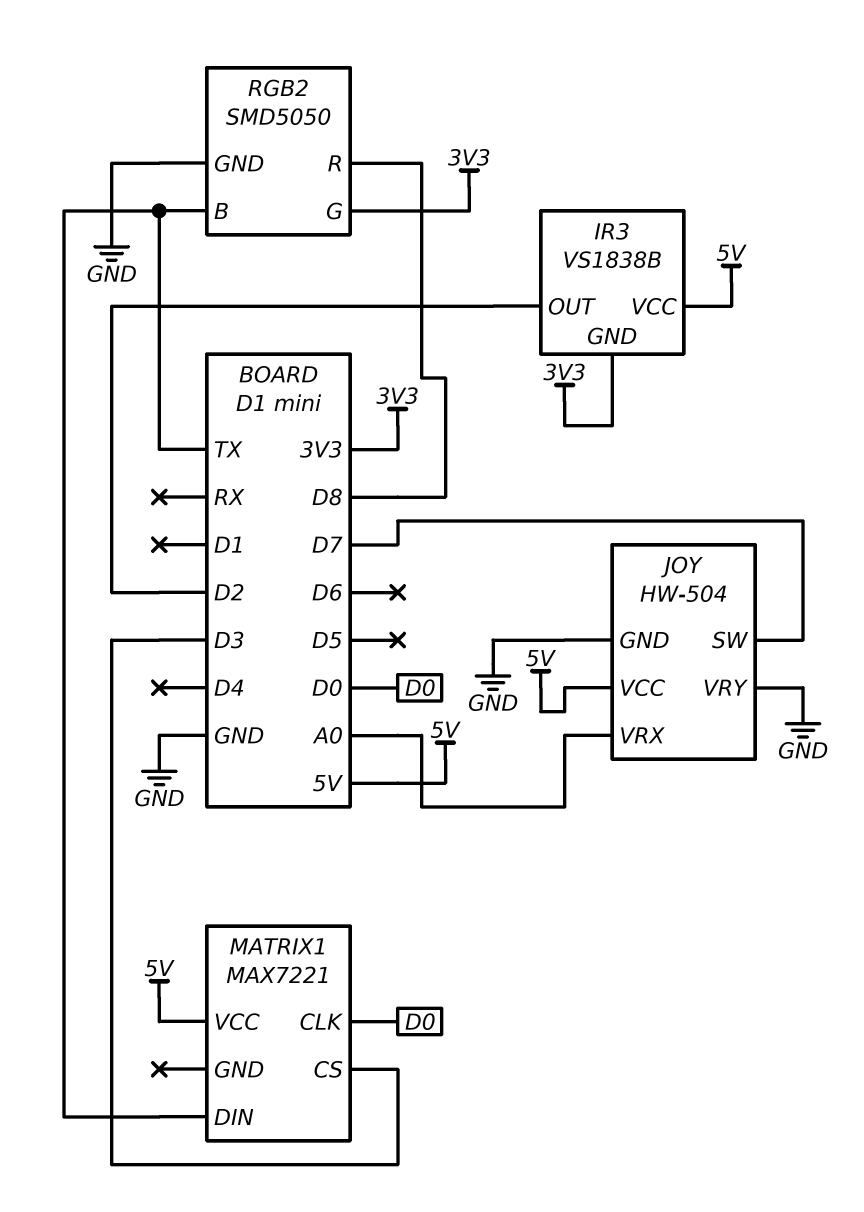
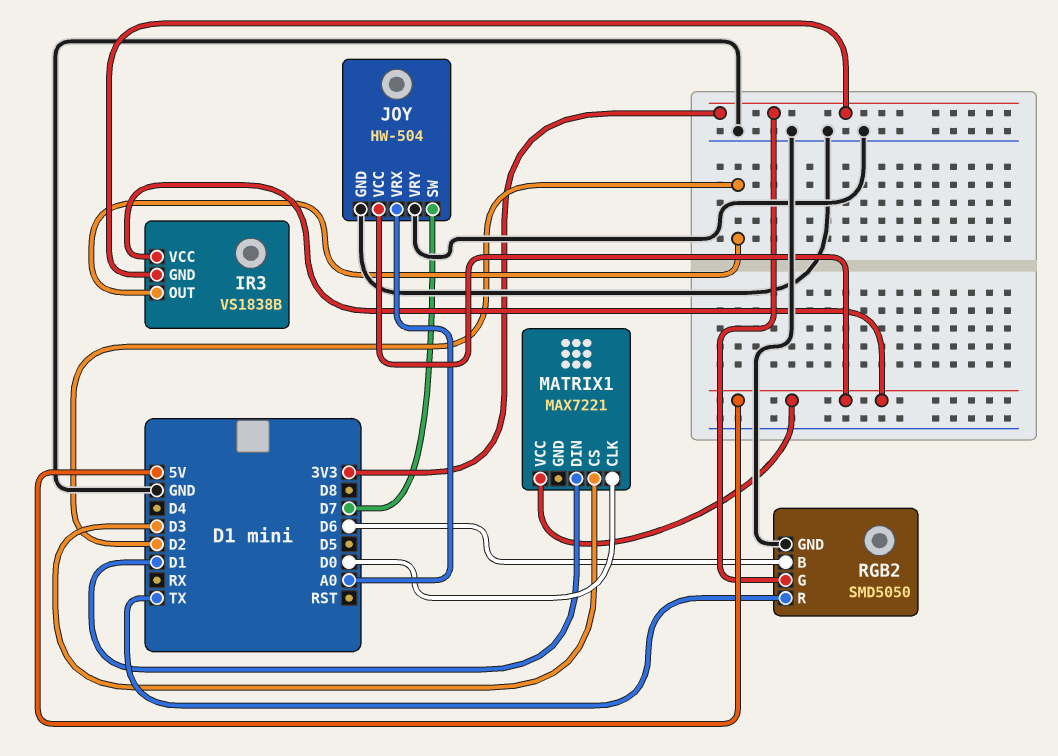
MATRIX1 pin DIN: TX -> D1
RGB2 pin B: TX -> D6
RGB2 pin R: D8 -> TX

